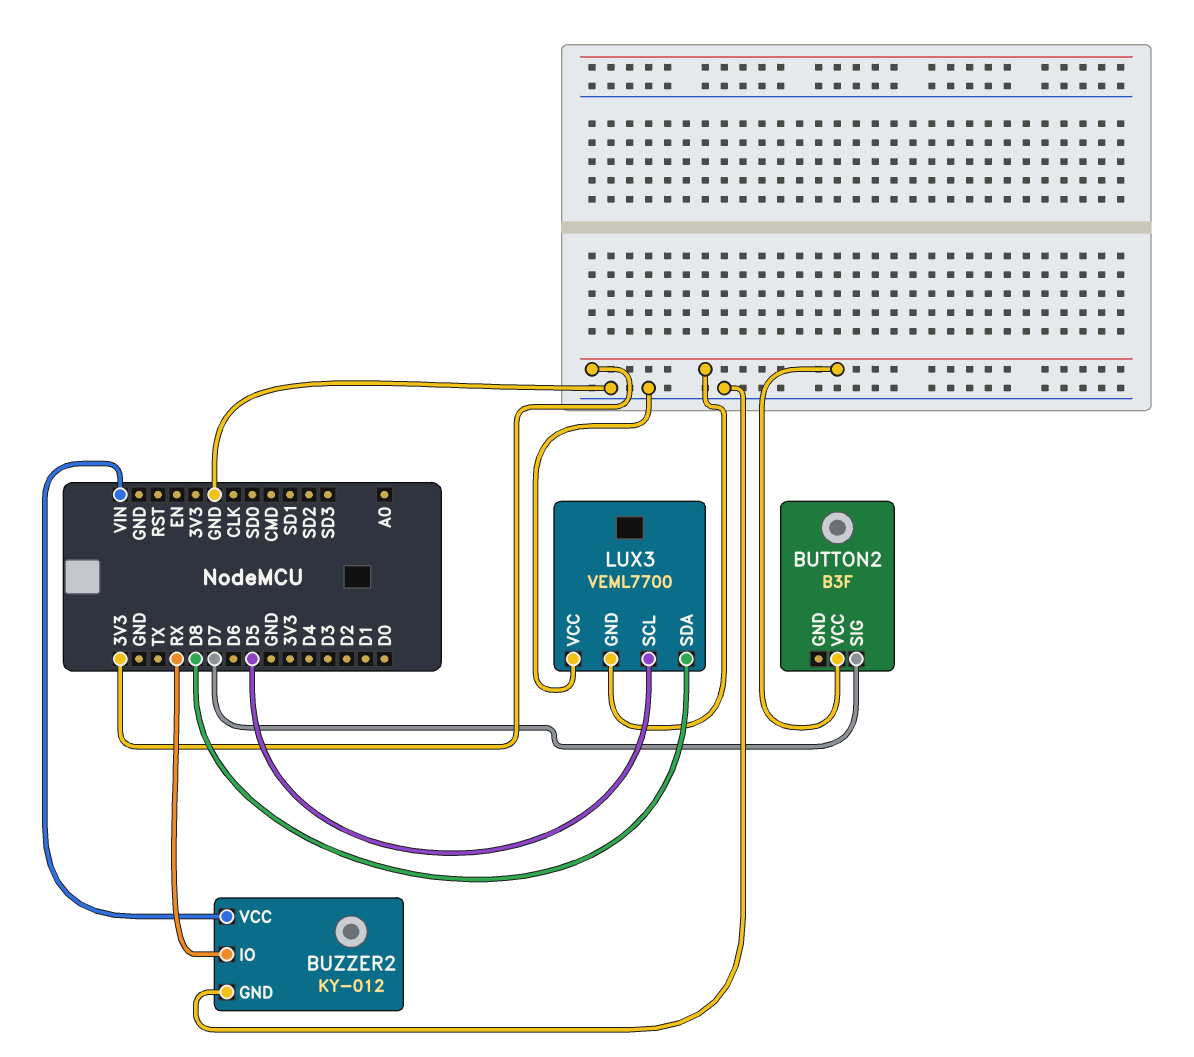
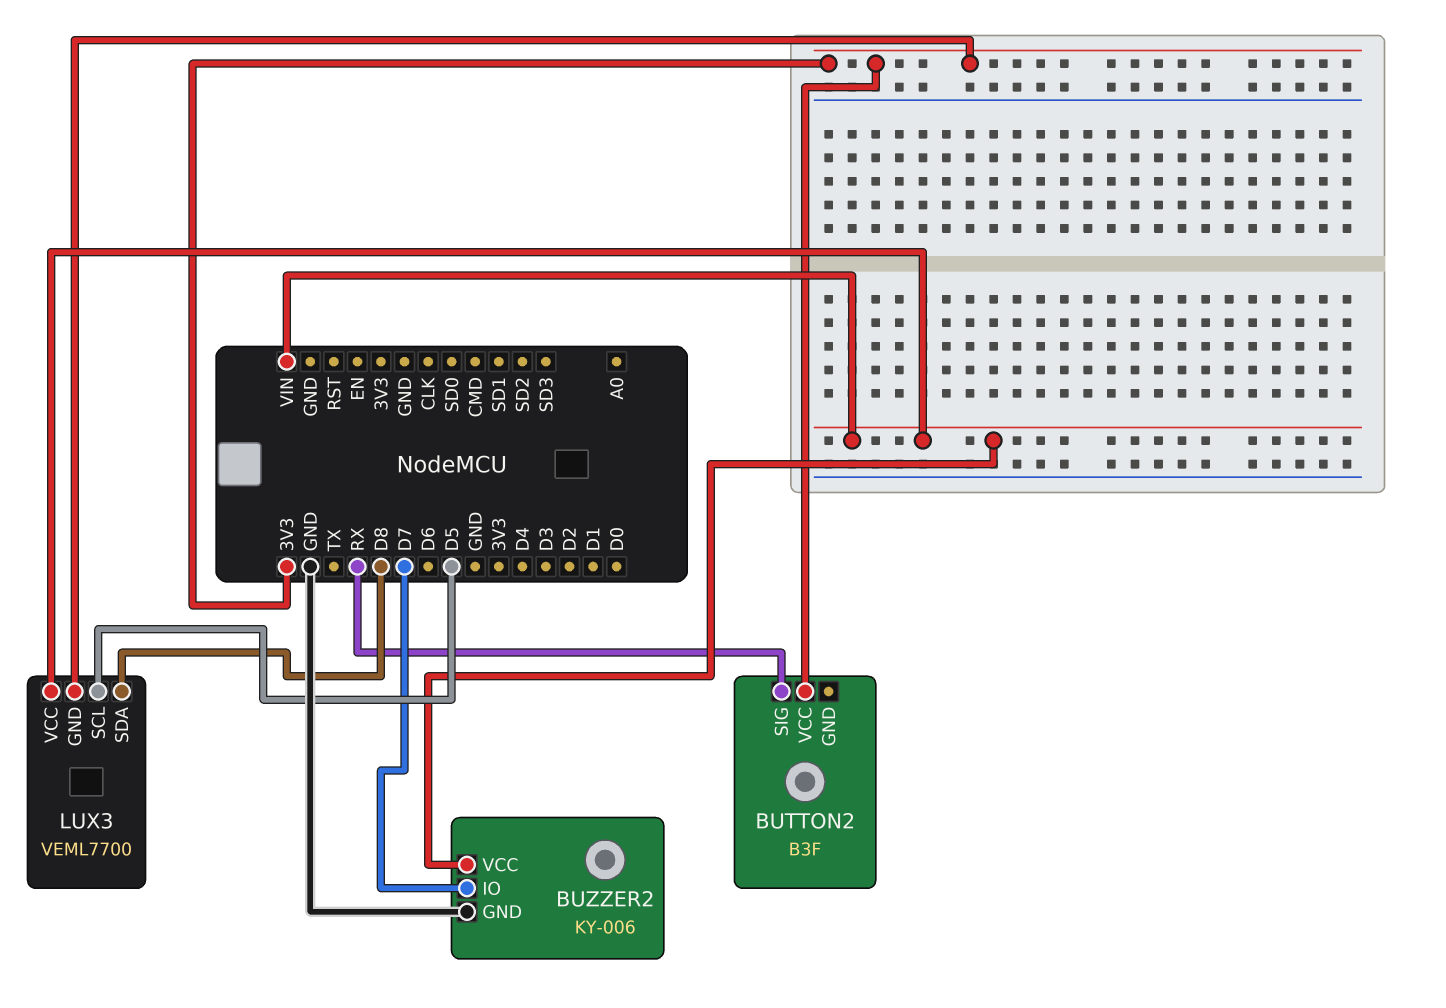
BUTTON2 pin SIG: D7 -> RX
BUZZER2: KY-012 -> KY-006
BUZZER2 pin IO: RX -> D7
LUX3 pin VCC: GND -> VIN

